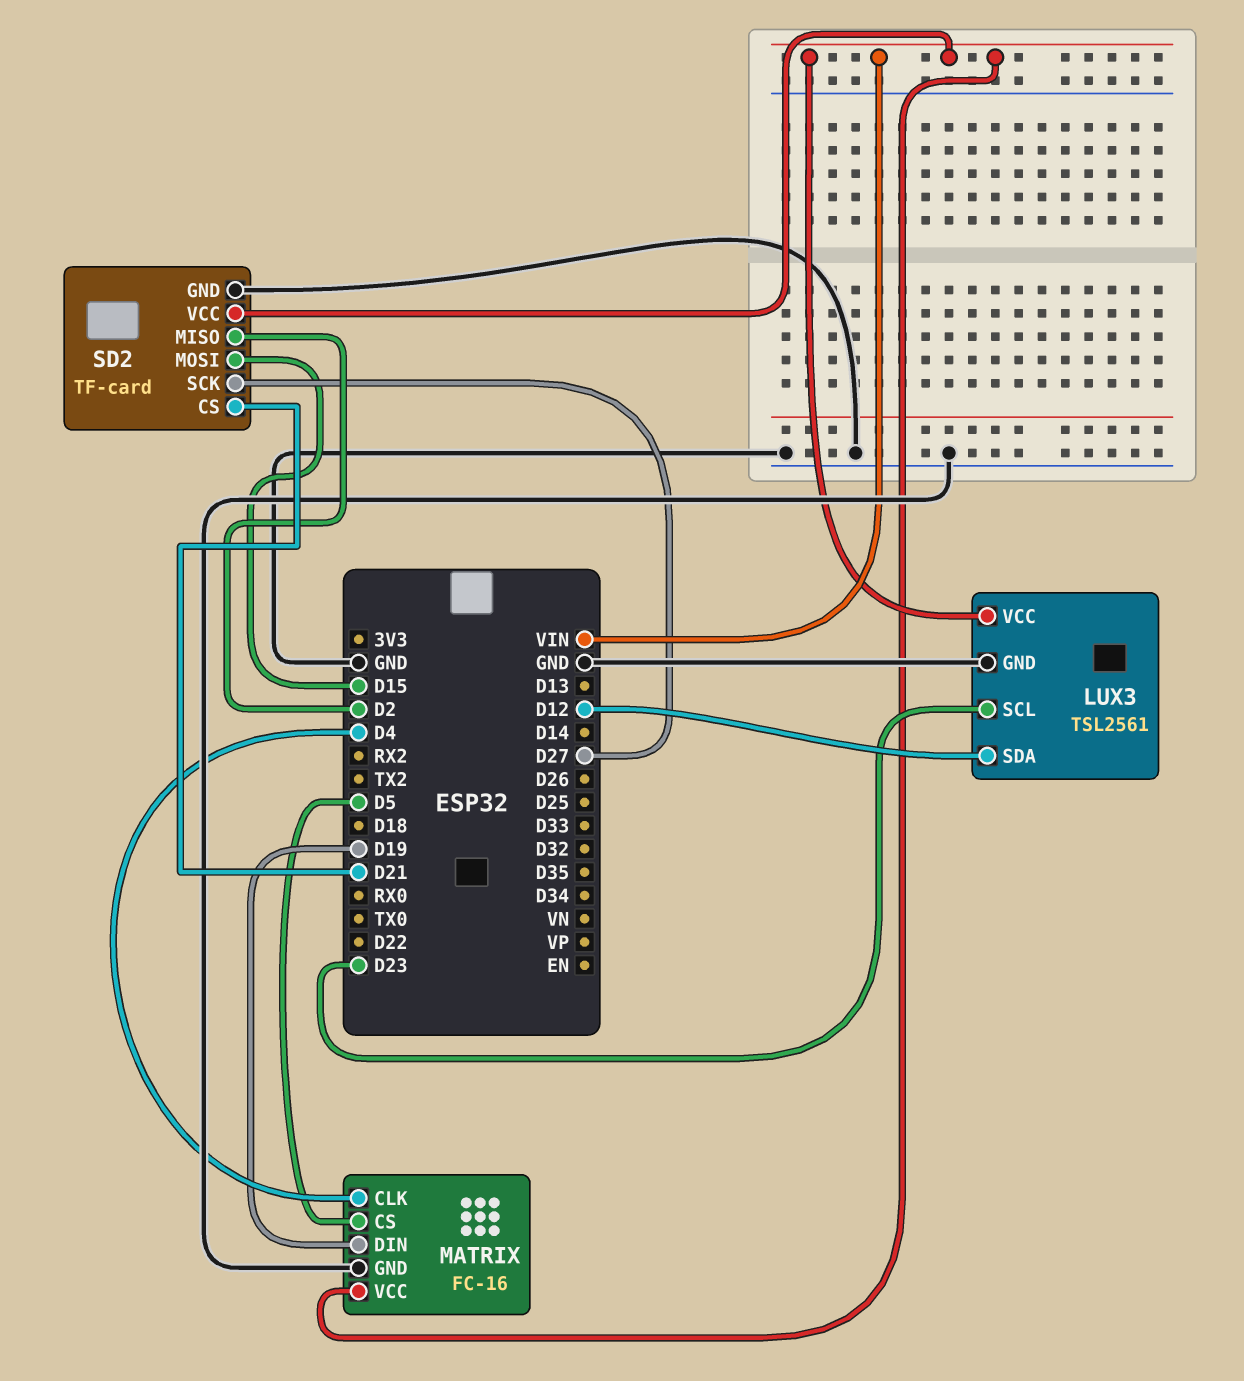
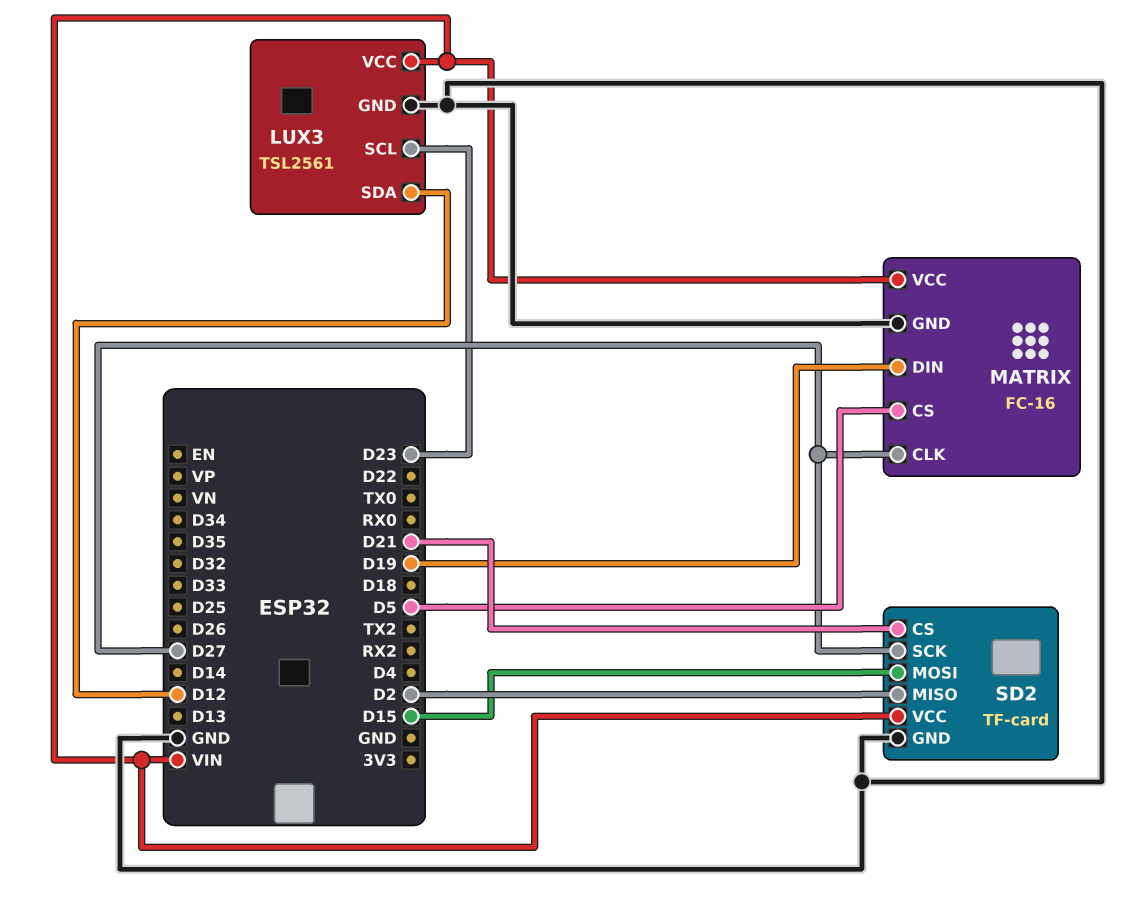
MATRIX pin CLK: D4 -> D27

